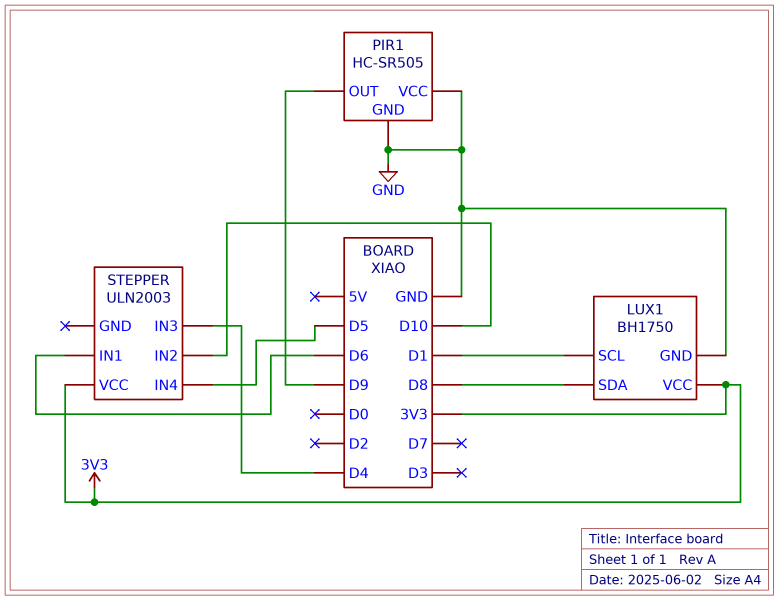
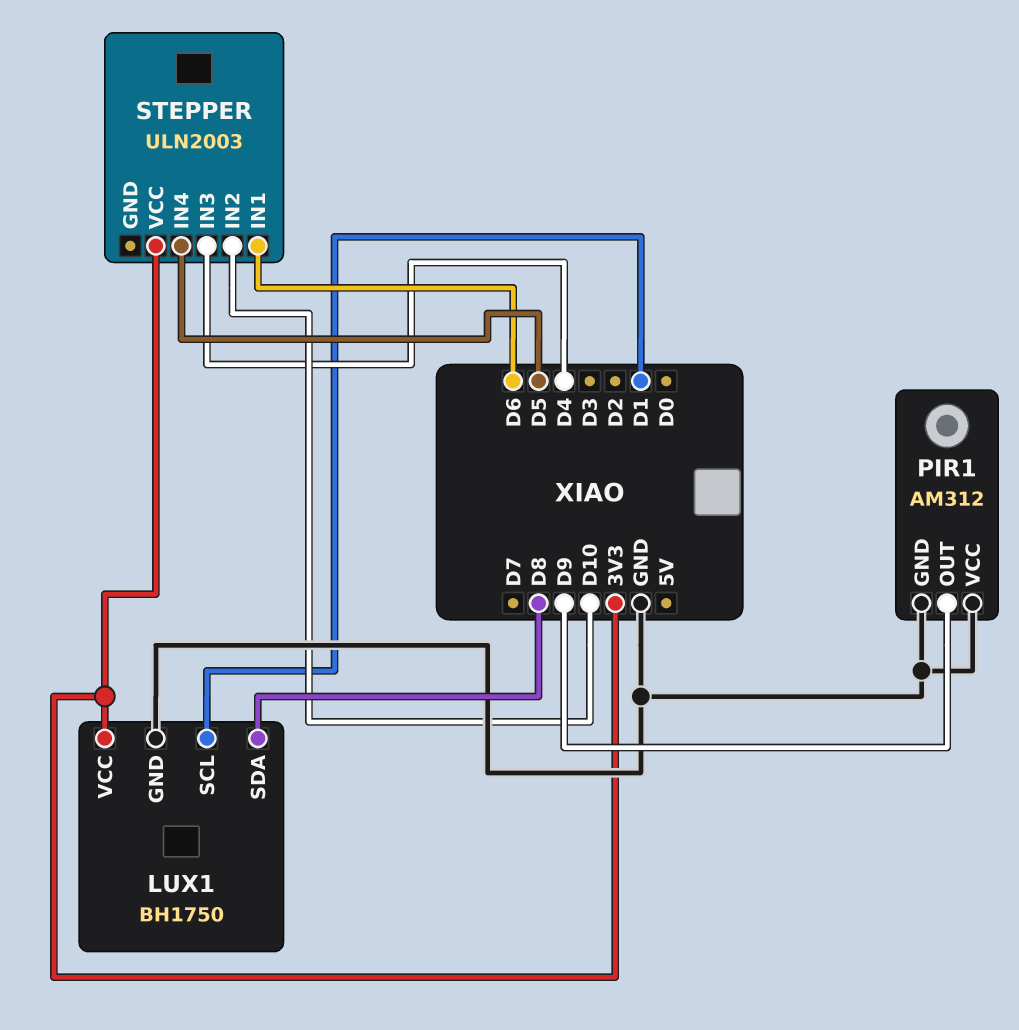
PIR1: HC-SR505 -> AM312

